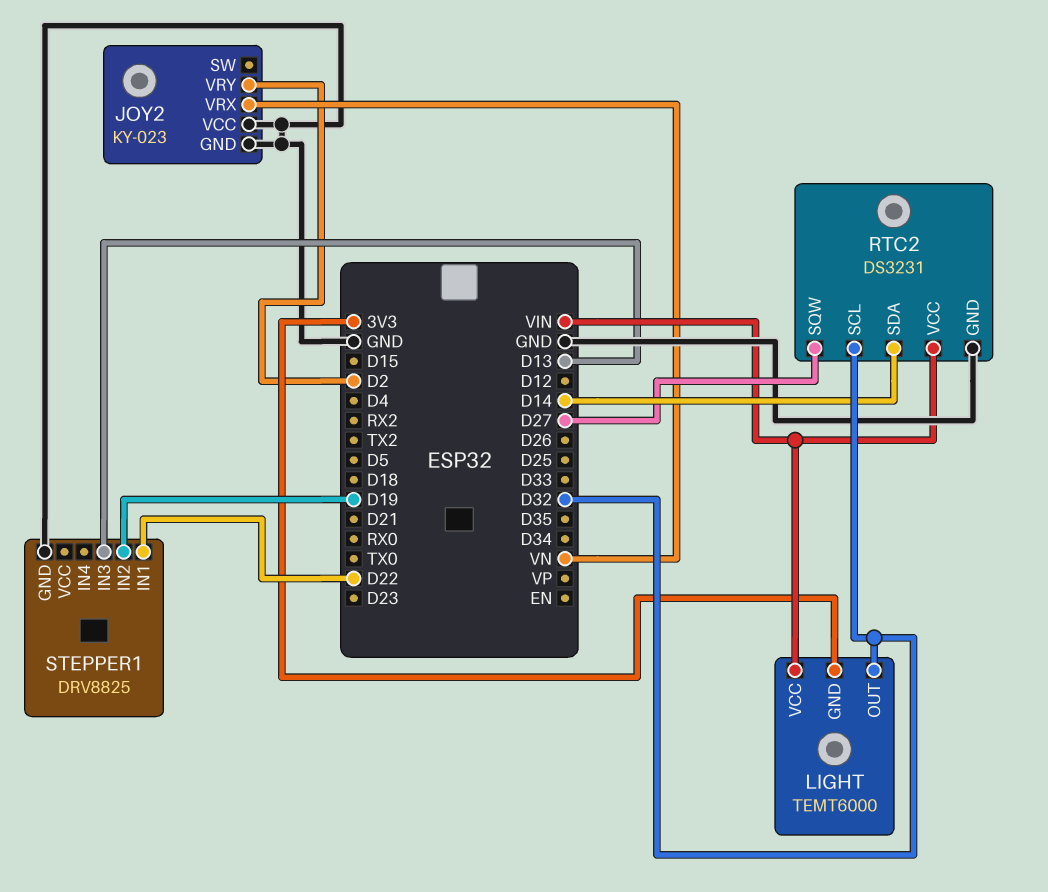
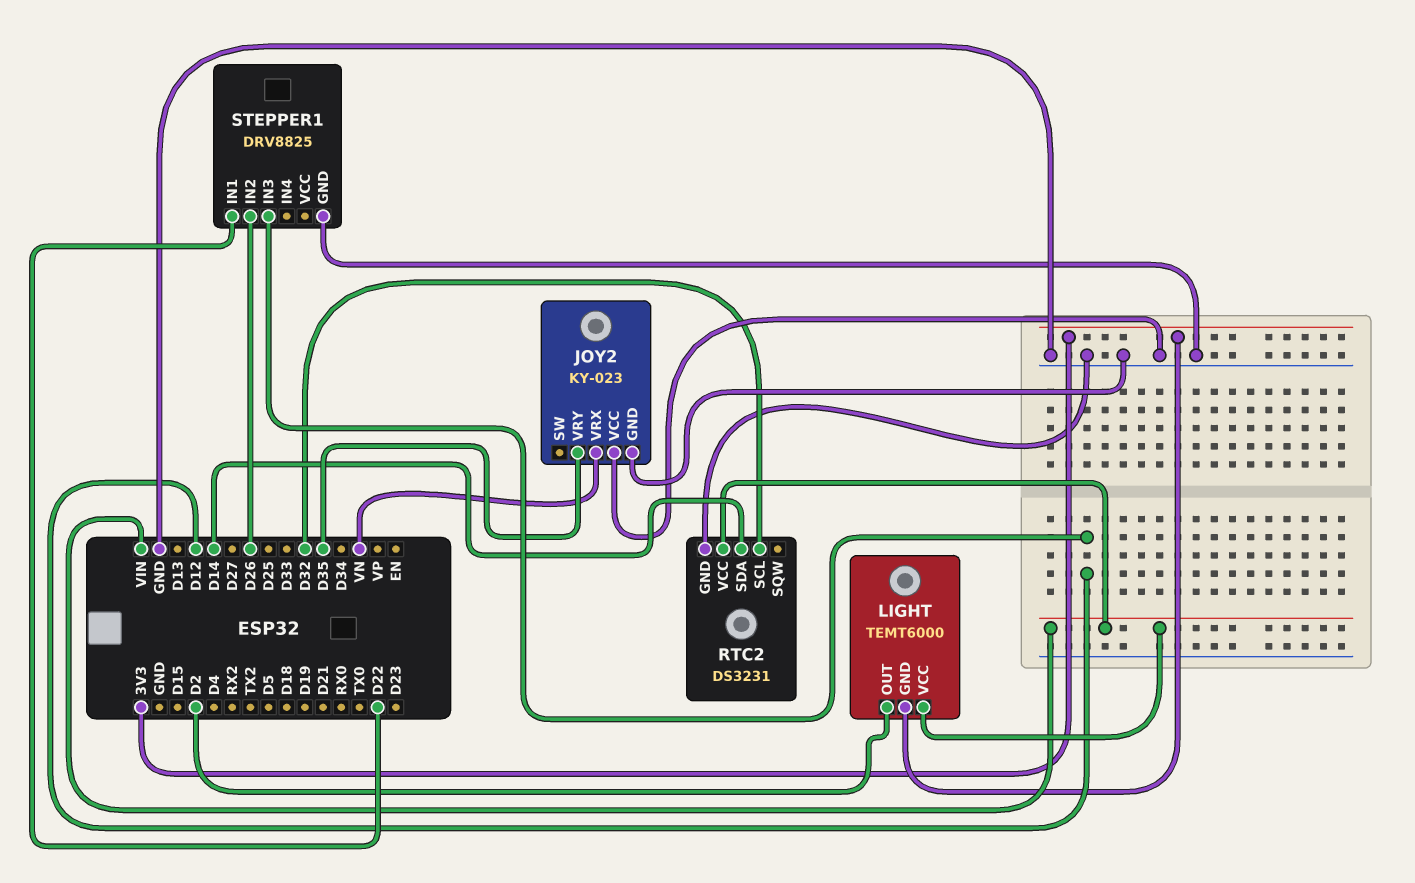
JOY2 pin VRY: D2 -> D35
LIGHT pin OUT: D32 -> D2
RTC2 pin SQW: D27 -> none
STEPPER1 pin IN2: D19 -> D26
STEPPER1 pin IN3: D13 -> D12

